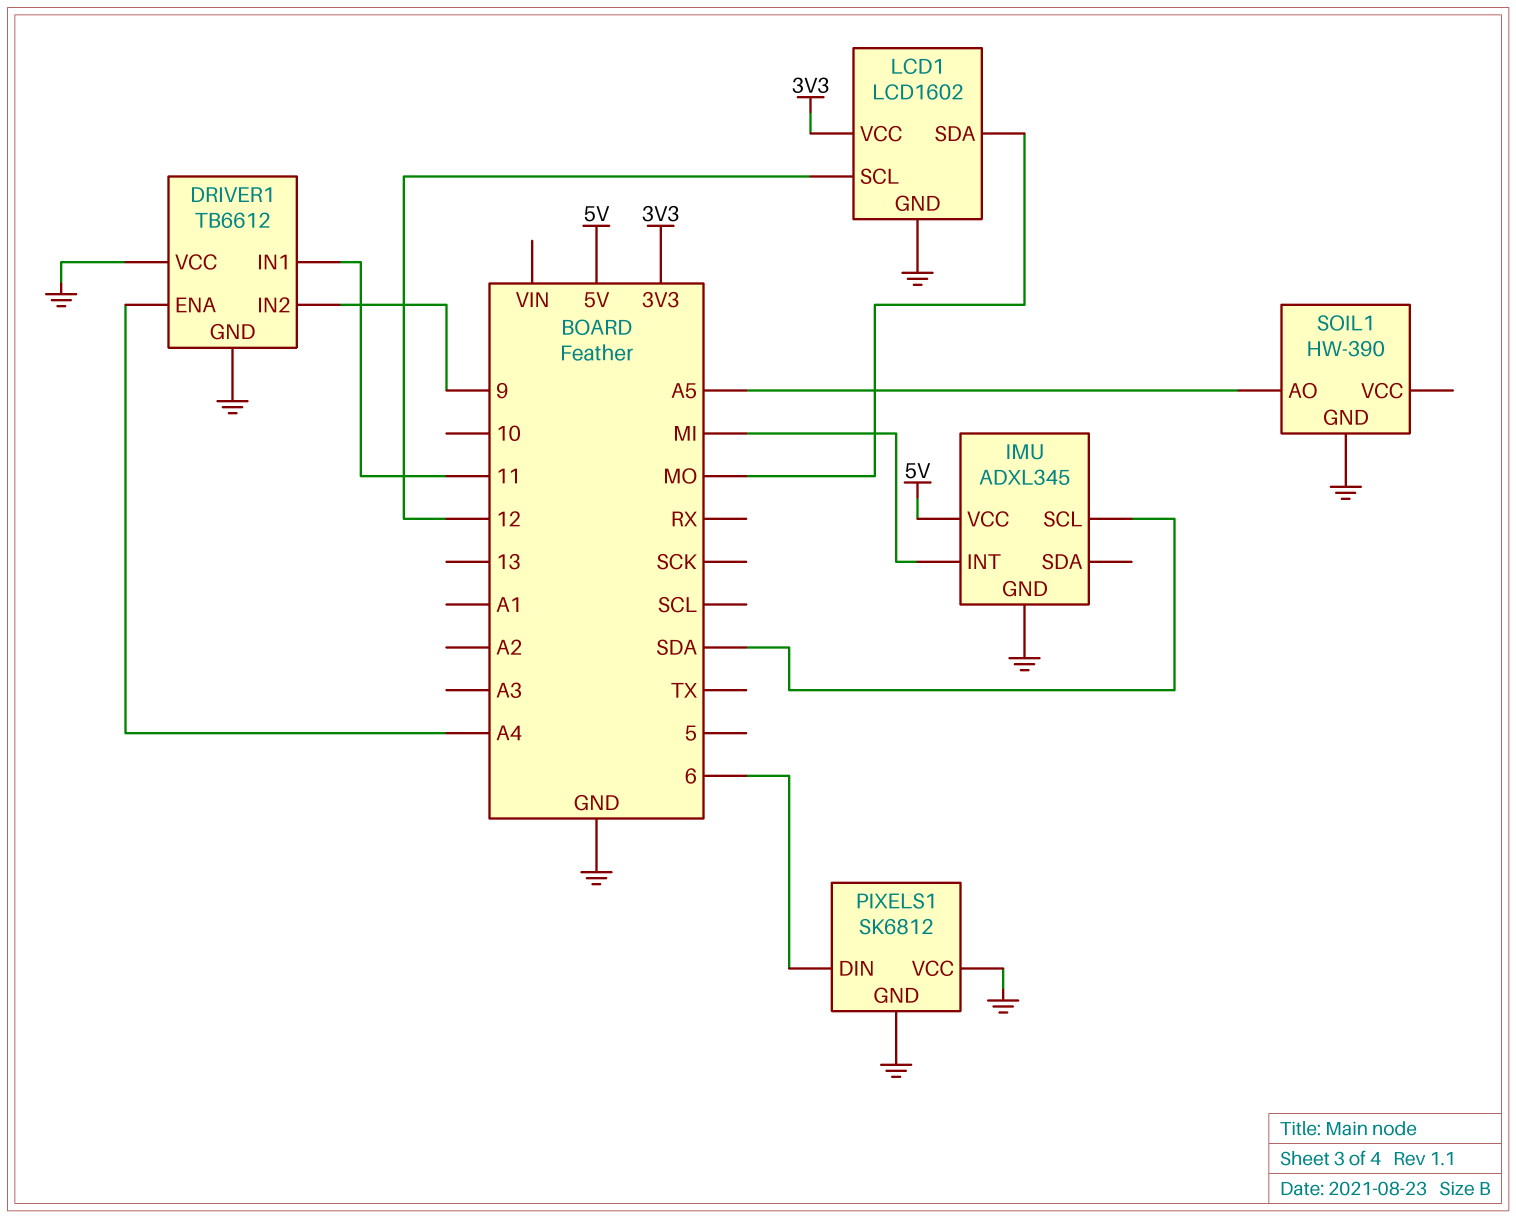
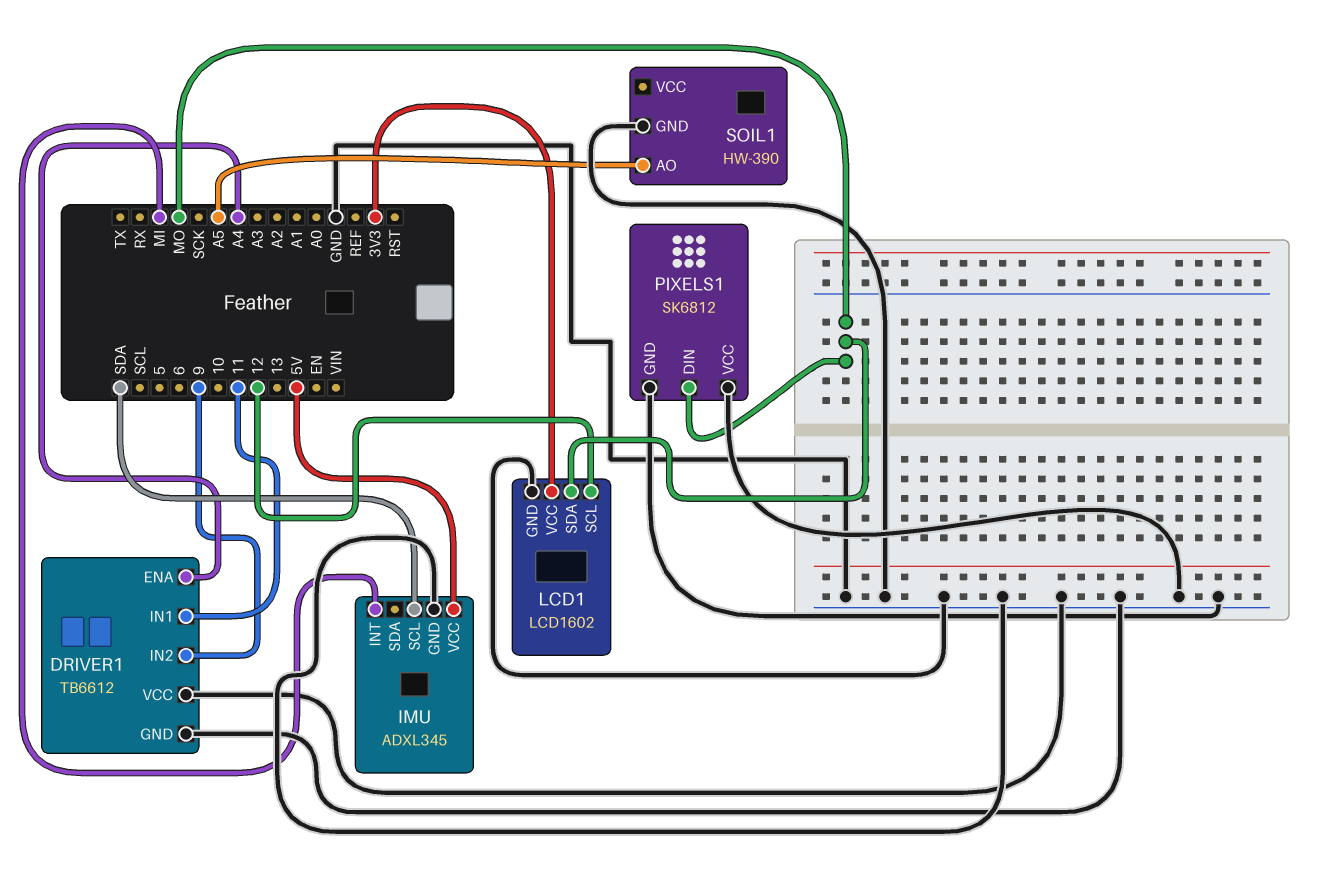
PIXELS1 pin DIN: 6 -> MO

